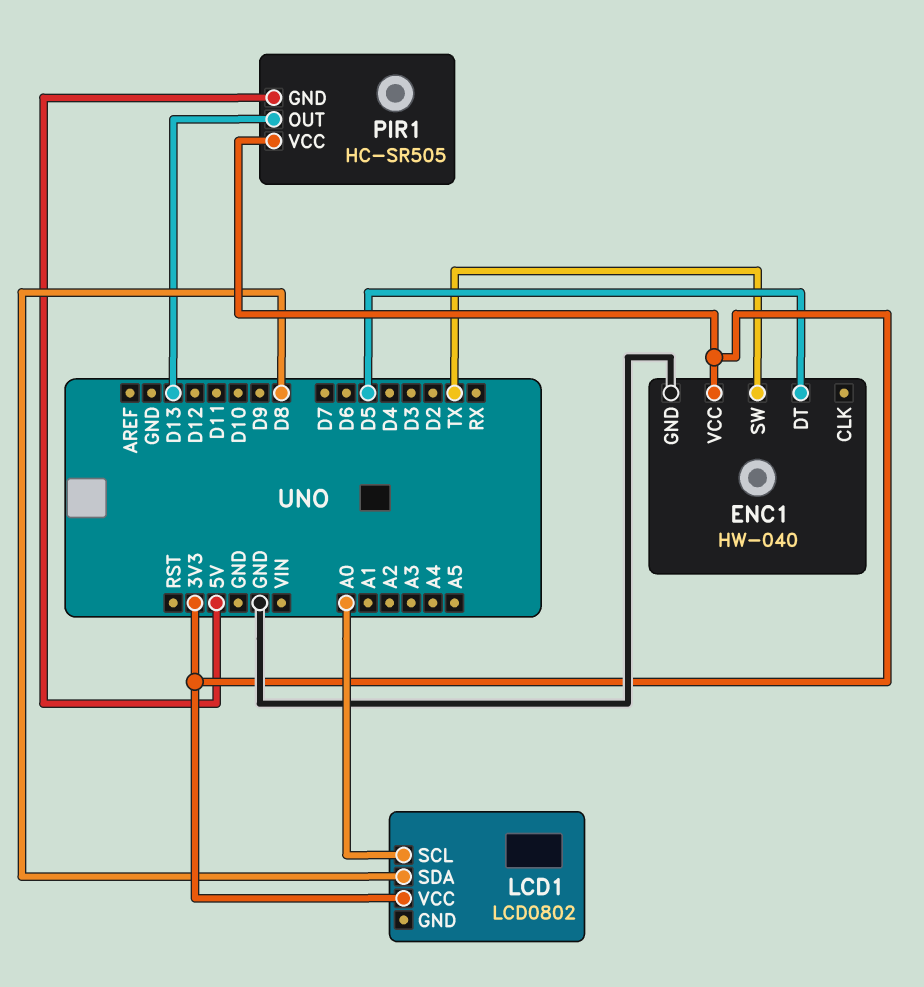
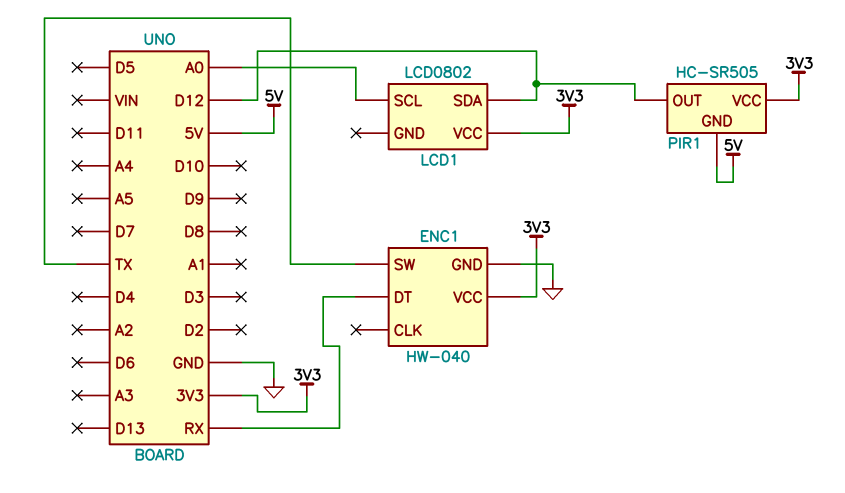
ENC1 pin DT: D5 -> RX
LCD1 pin SDA: D8 -> D12
PIR1 pin OUT: D13 -> D12

